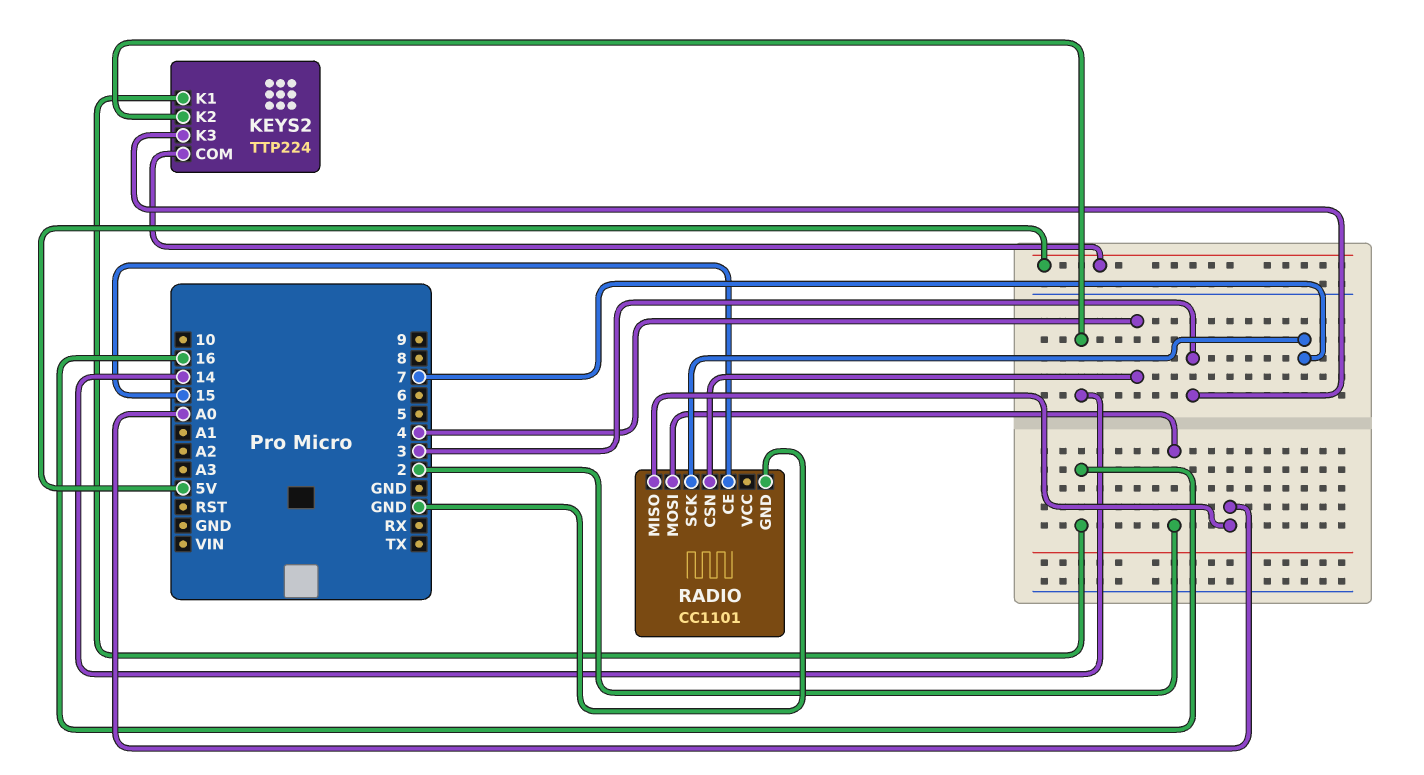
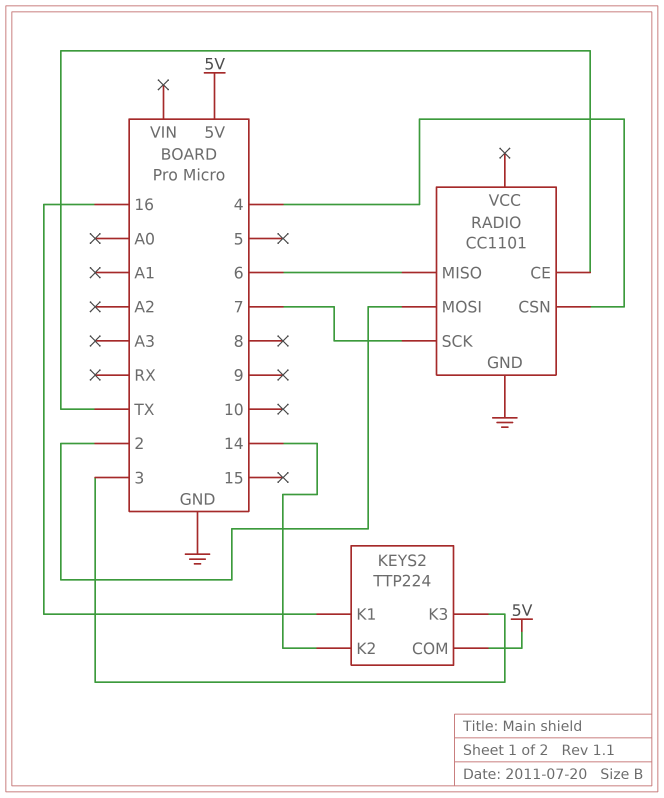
RADIO pin CE: 15 -> TX
RADIO pin MISO: A0 -> 6

